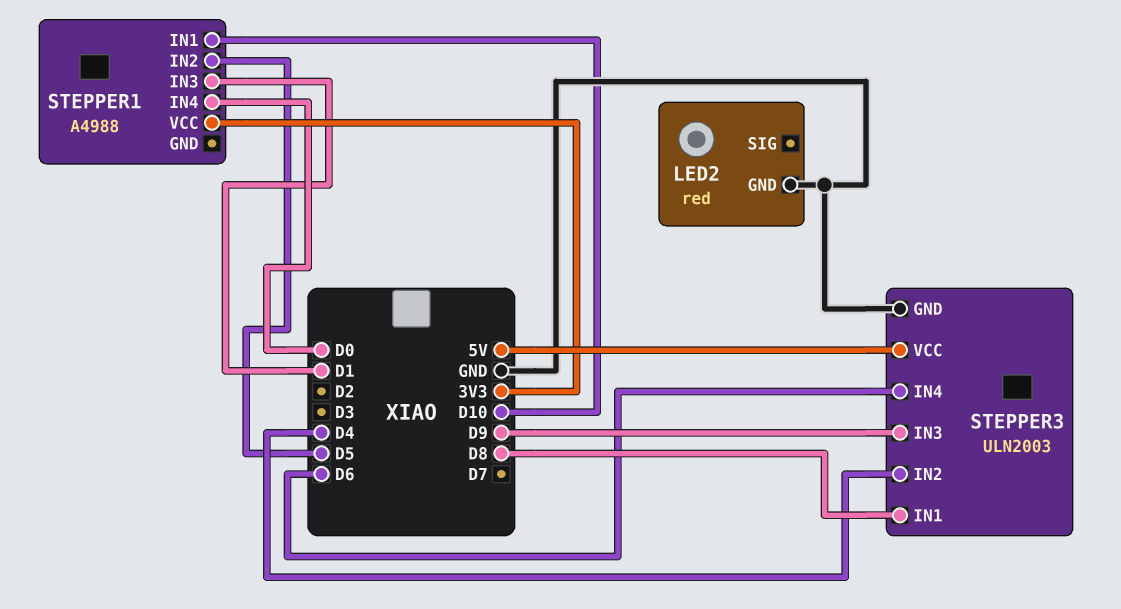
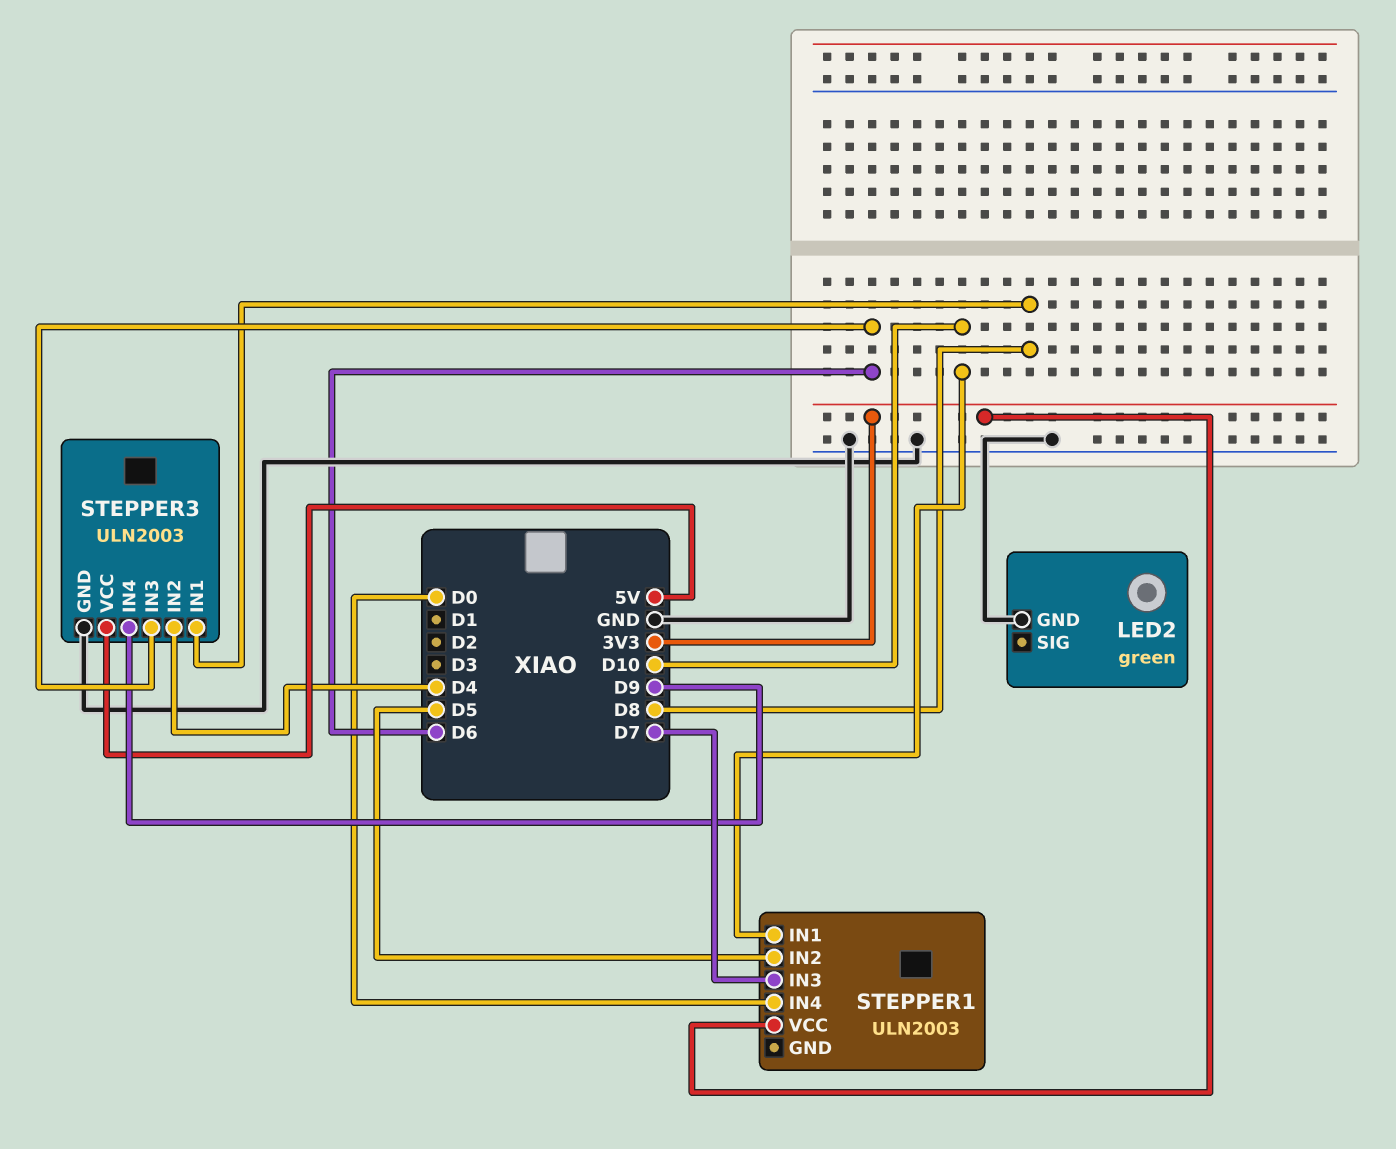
LED2: red -> green
STEPPER1: A4988 -> ULN2003
STEPPER1 pin IN3: D1 -> D7
STEPPER3 pin IN3: D9 -> D6
STEPPER3 pin IN4: D6 -> D9

